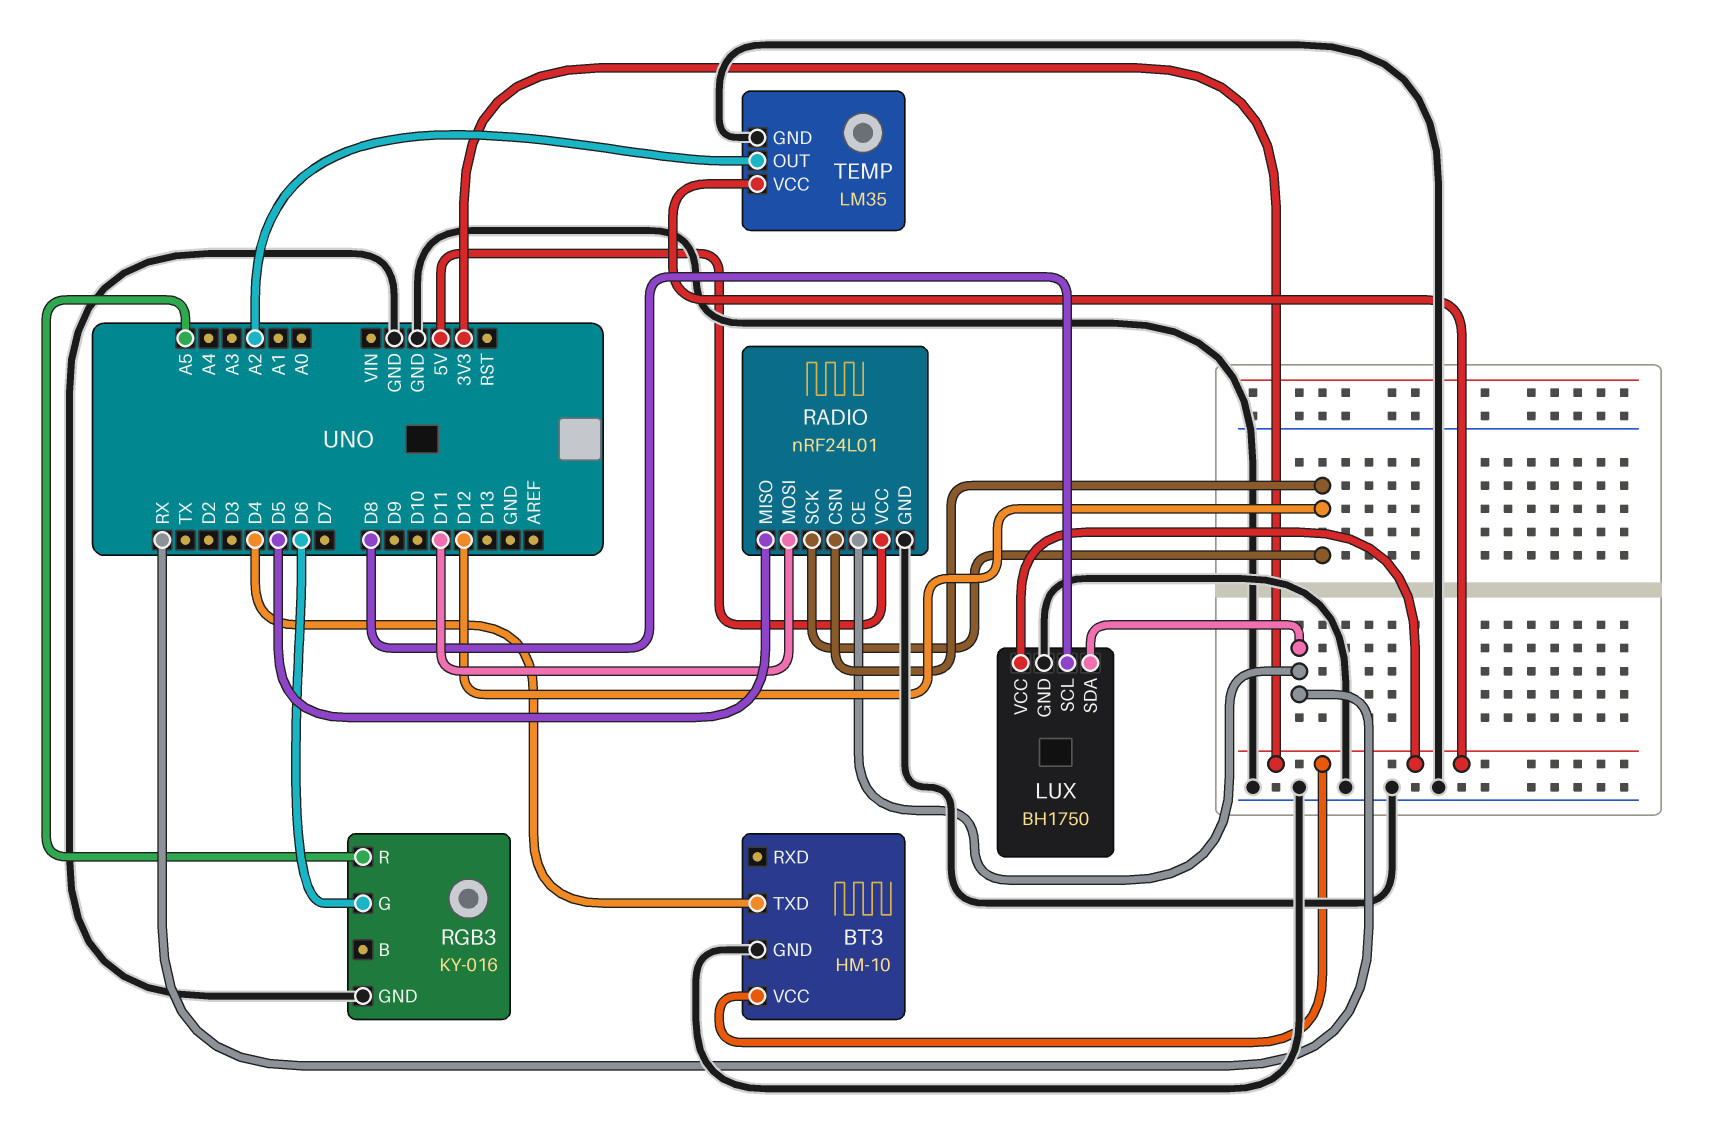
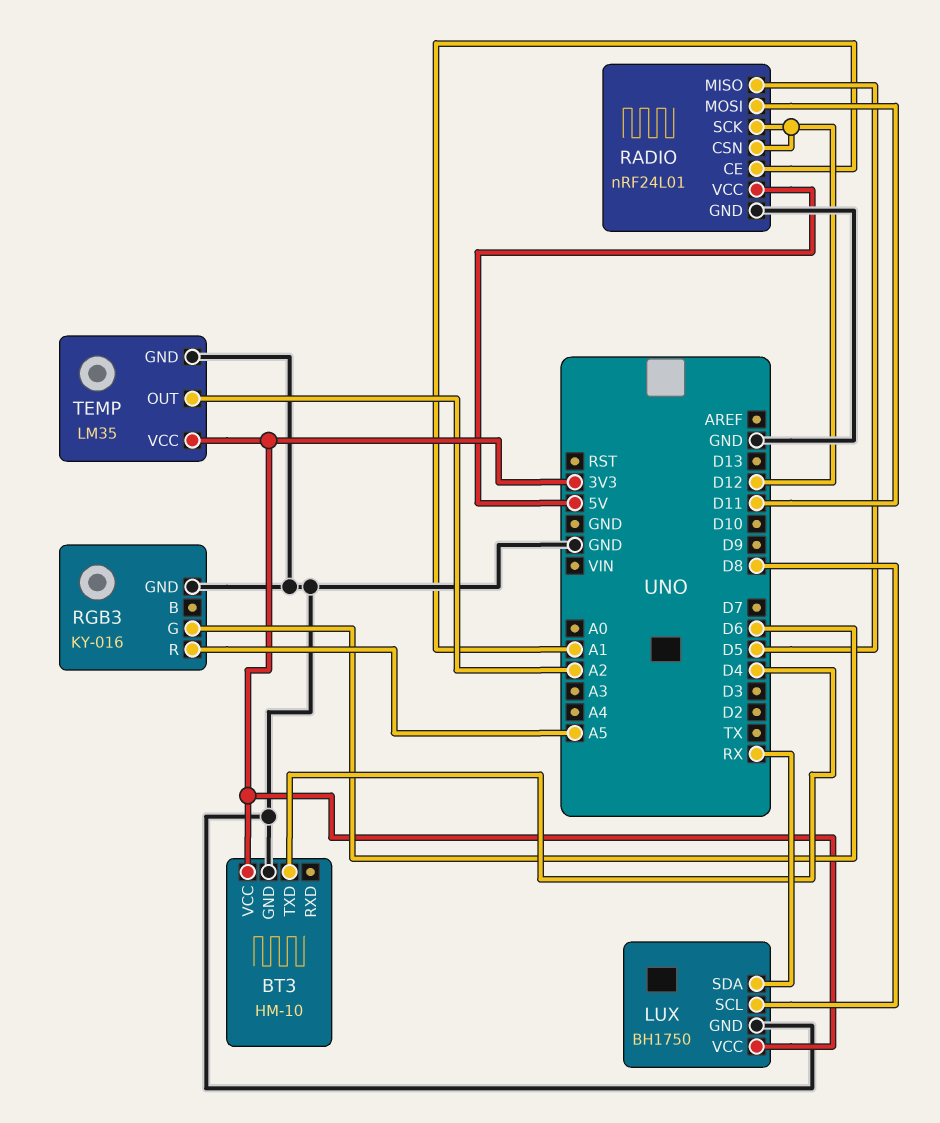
RADIO pin CE: RX -> A1

